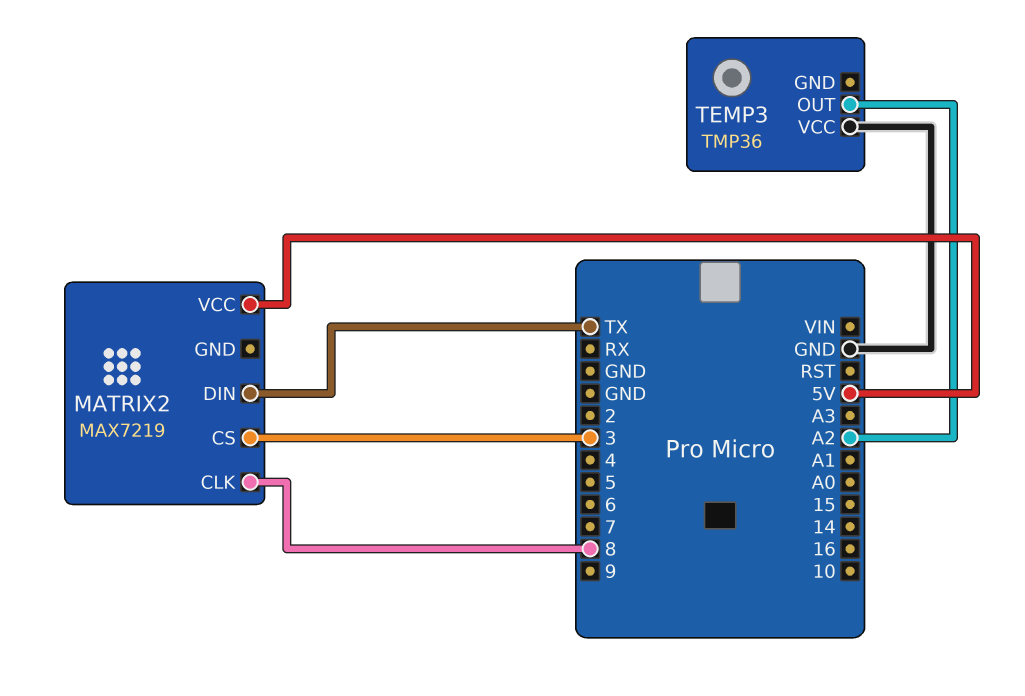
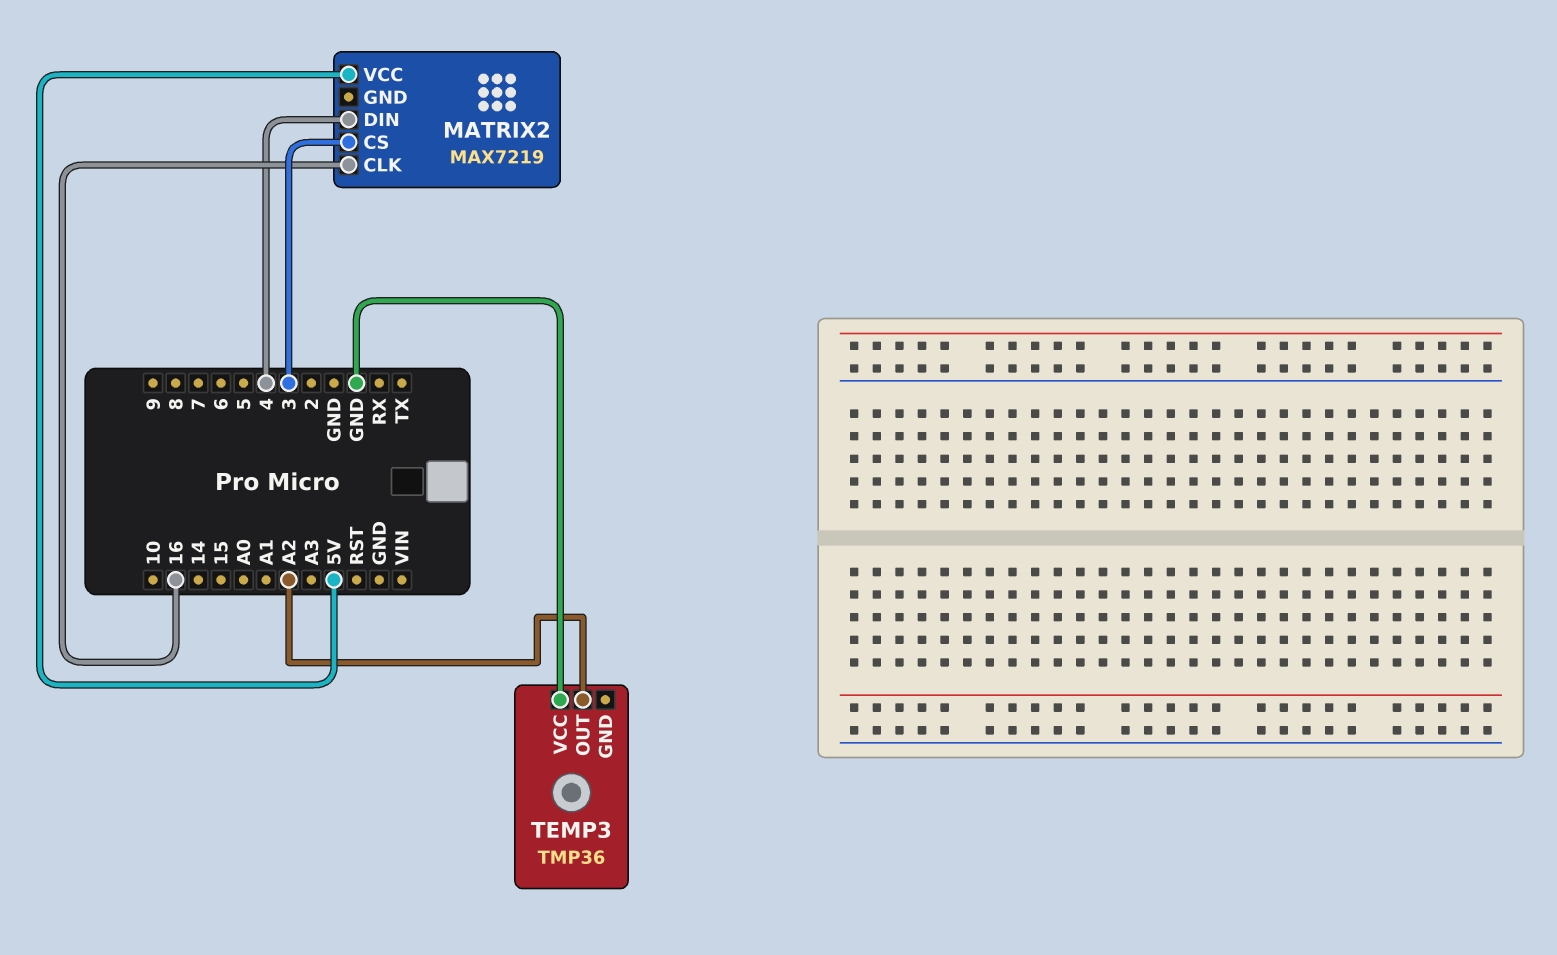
MATRIX2 pin CLK: 8 -> 16
MATRIX2 pin DIN: TX -> 4

